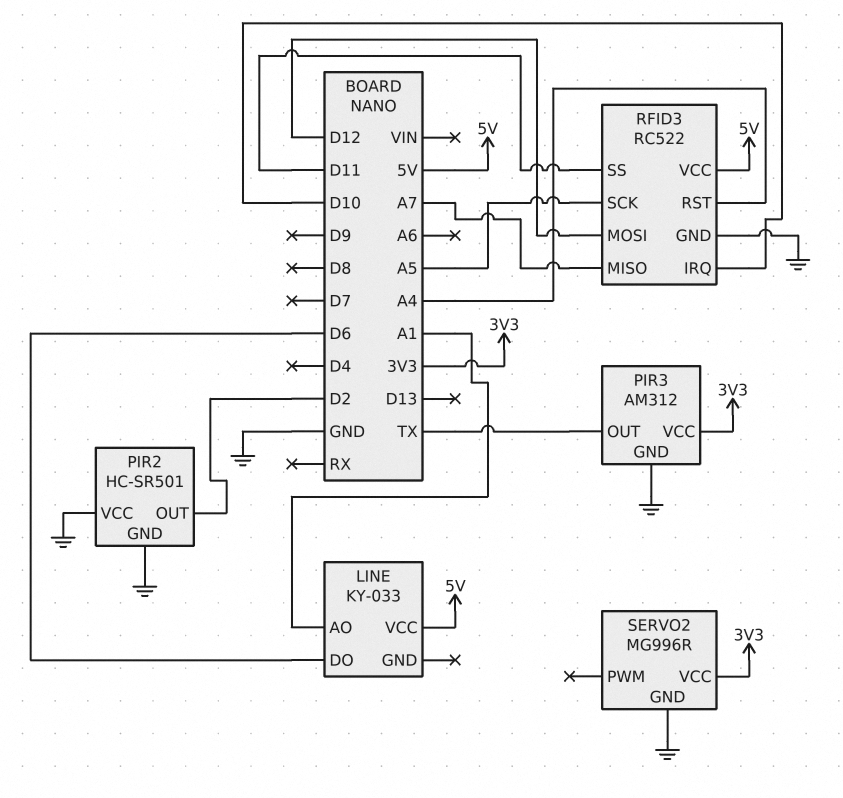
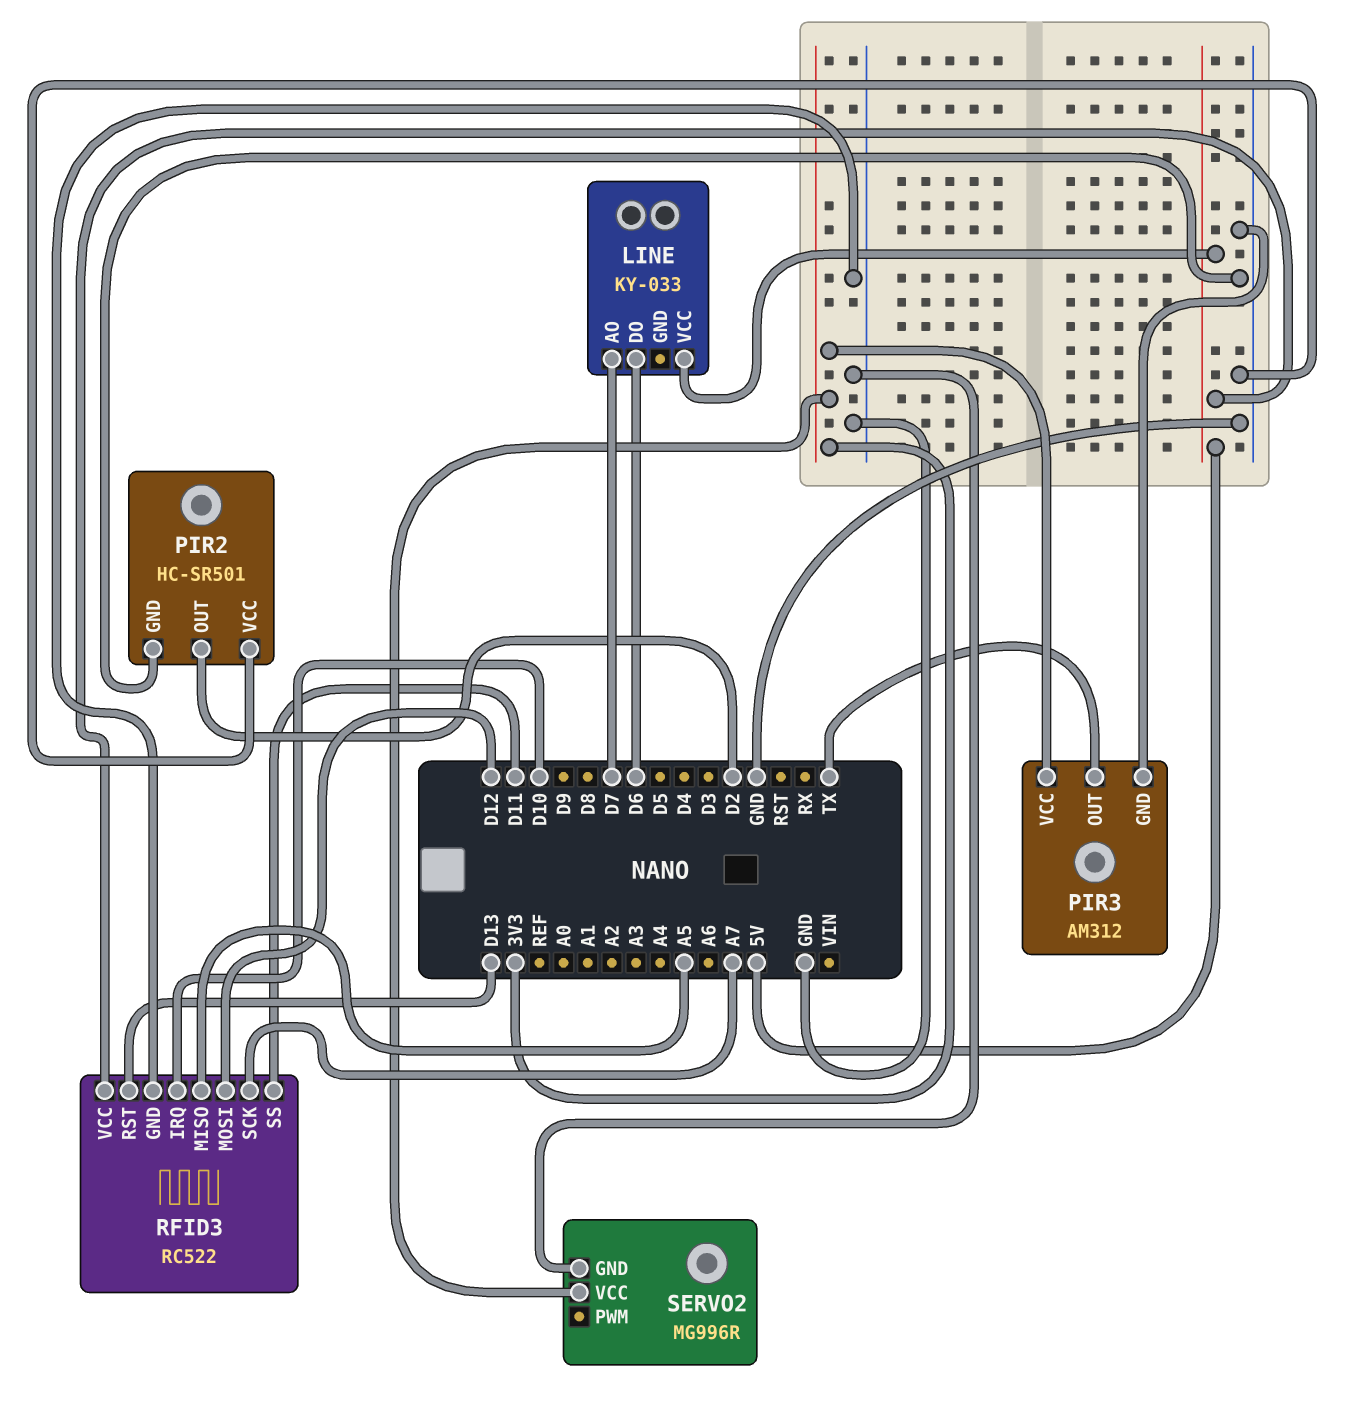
LINE pin AO: A1 -> D7
RFID3 pin MISO: A7 -> A5
RFID3 pin RST: A4 -> D13
RFID3 pin SCK: A5 -> A7

